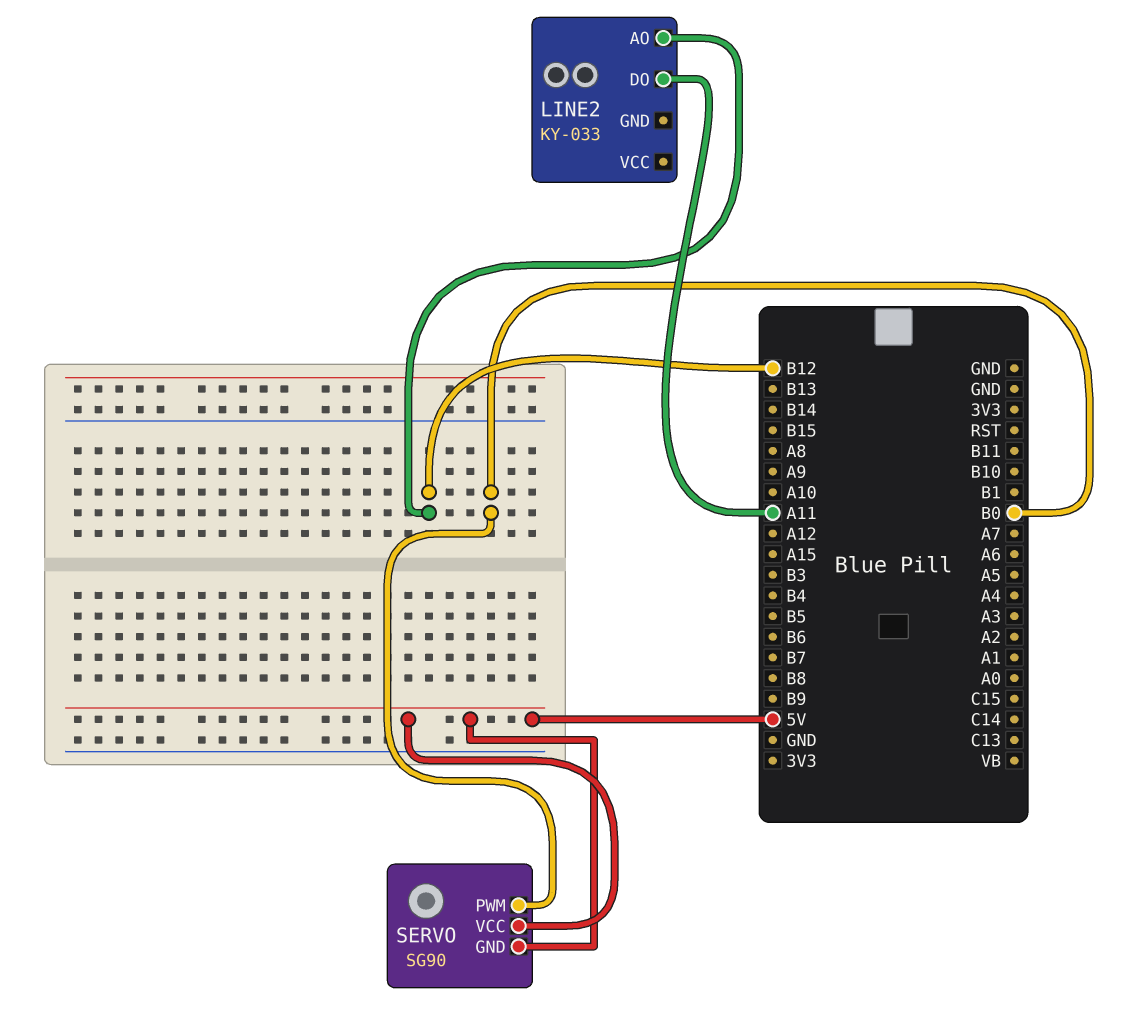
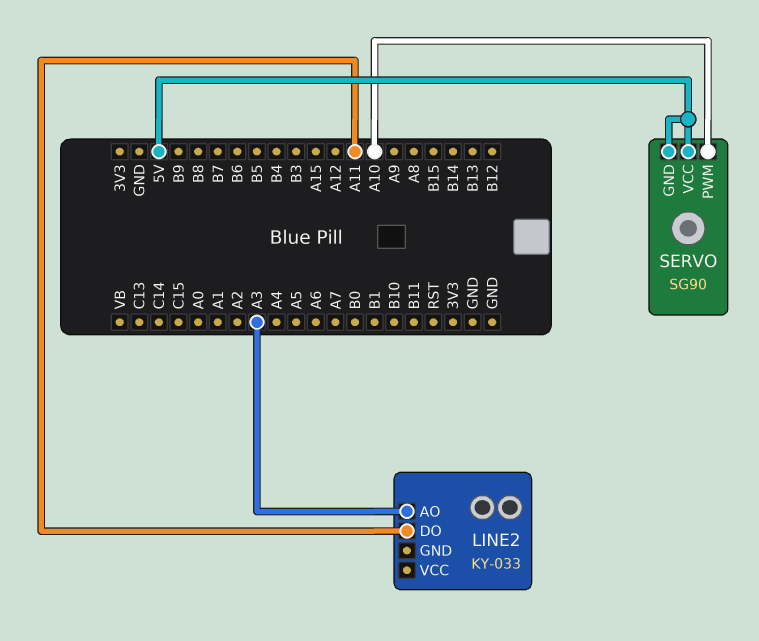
LINE2 pin AO: B12 -> A3
SERVO pin PWM: B0 -> A10

